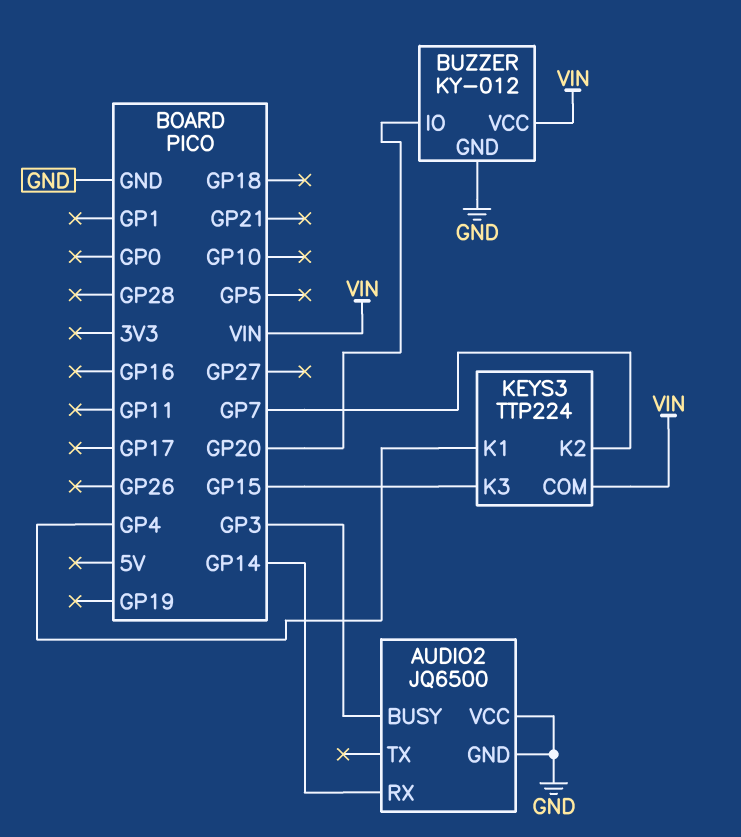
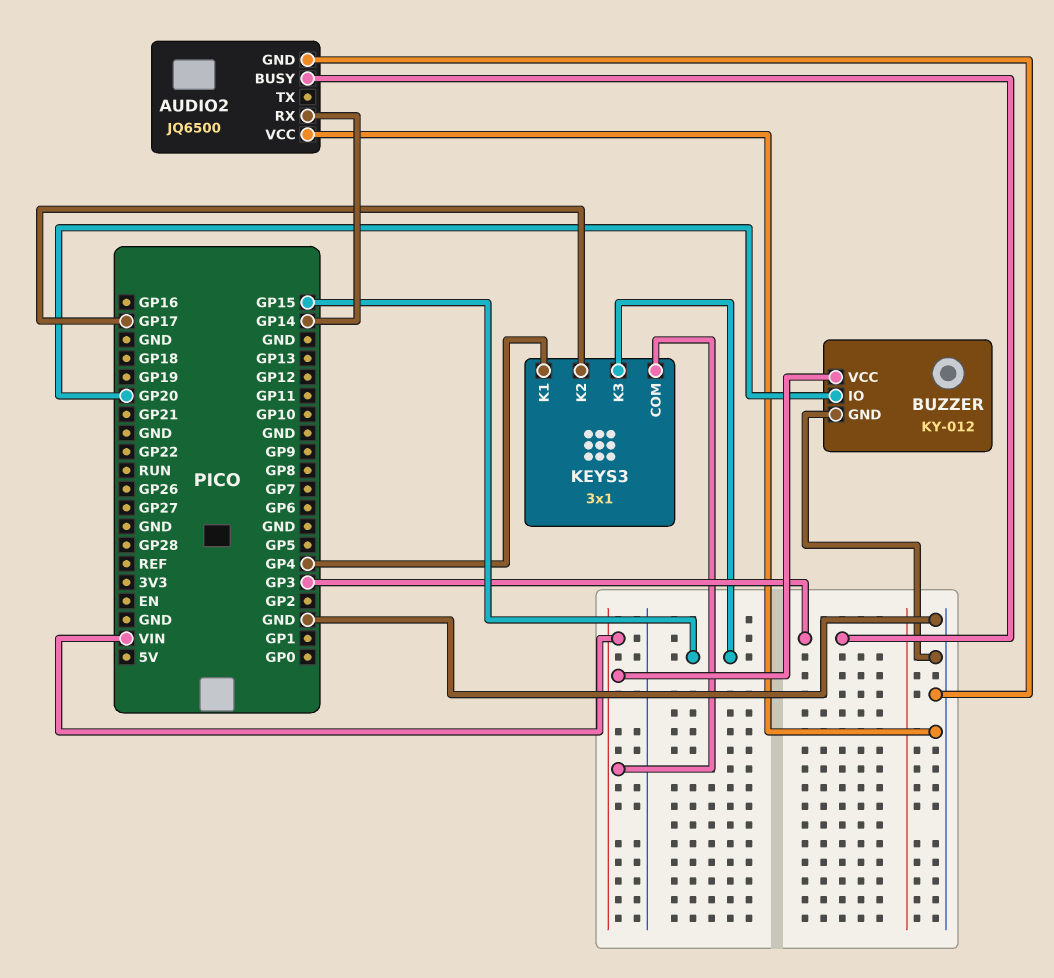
KEYS3: TTP224 -> 3x1
KEYS3 pin K2: GP7 -> GP17

